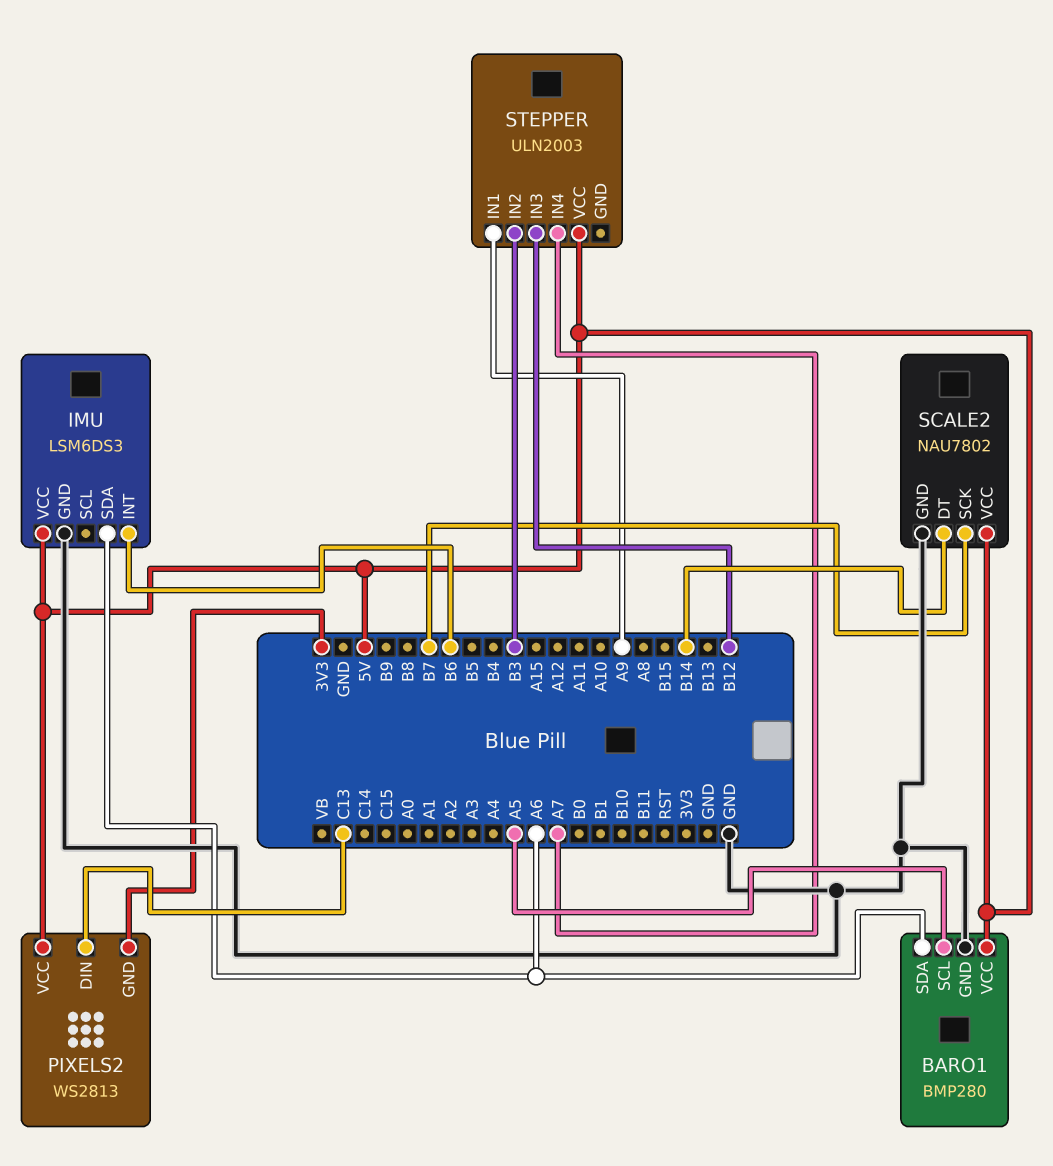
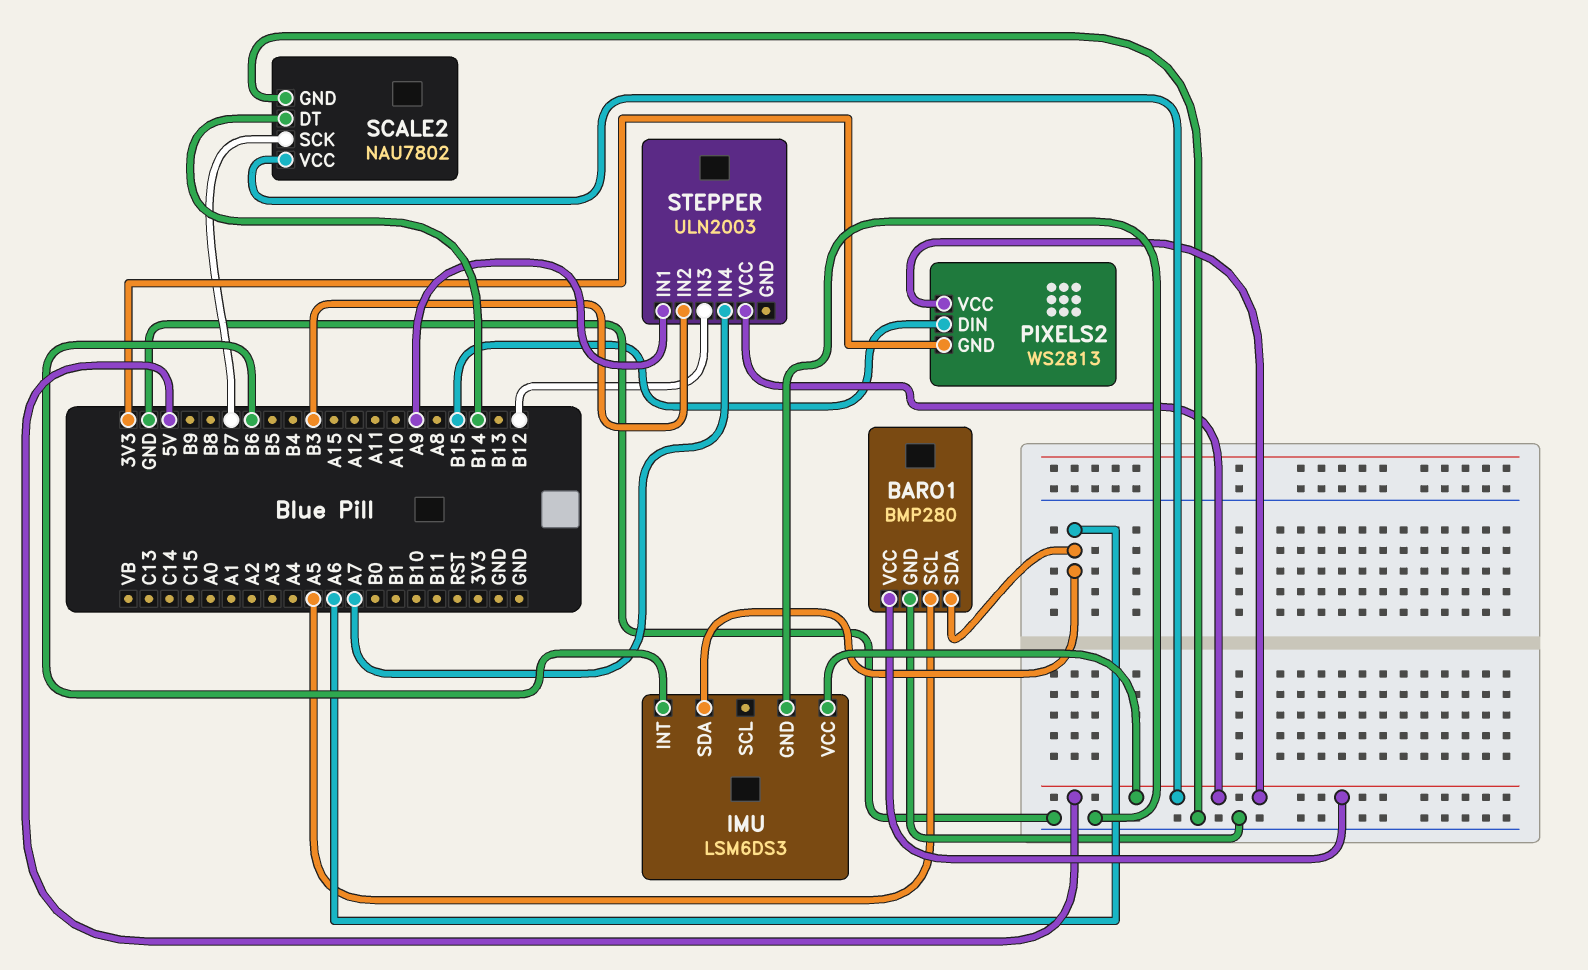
PIXELS2 pin DIN: C13 -> B15

